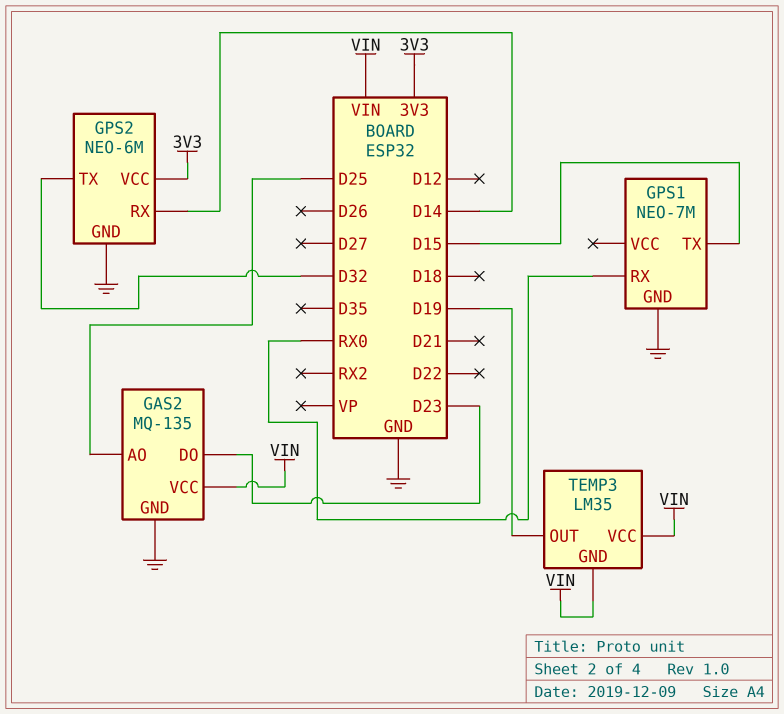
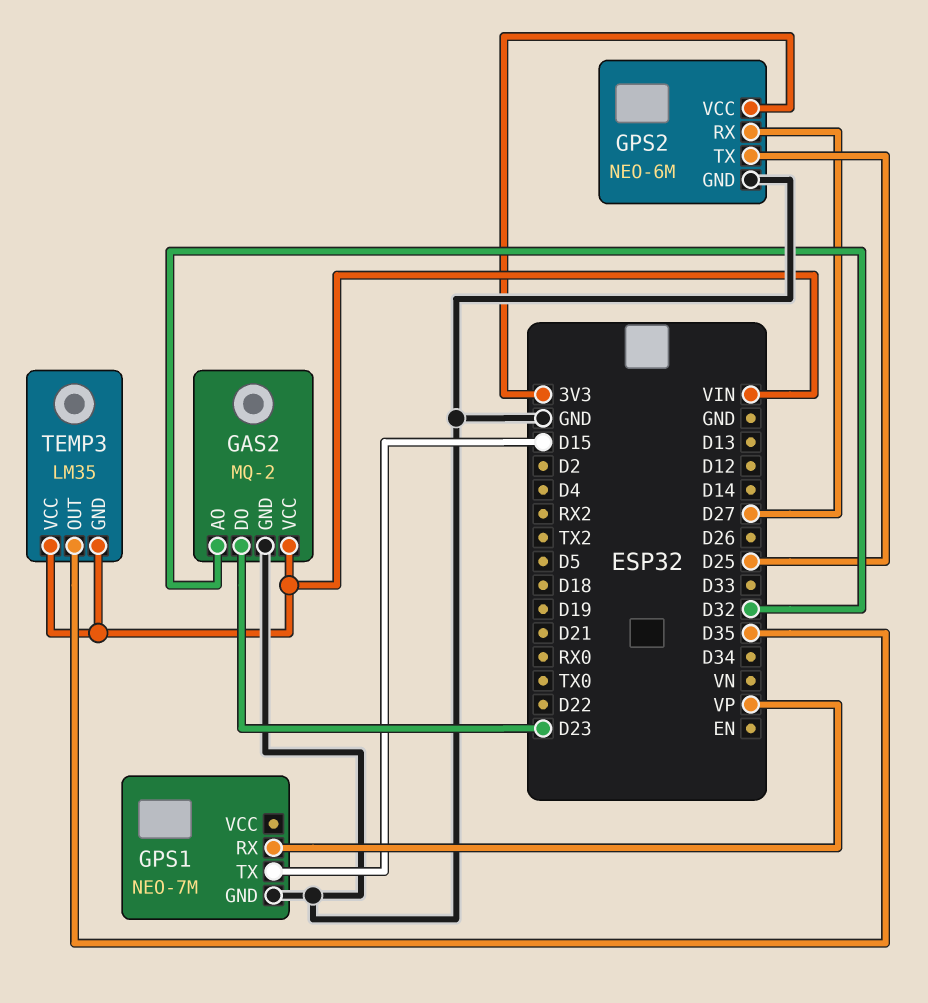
GAS2: MQ-135 -> MQ-2
GAS2 pin AO: D25 -> D32
GPS1 pin RX: RX0 -> VP
GPS2 pin RX: D14 -> D27
GPS2 pin TX: D32 -> D25
TEMP3 pin OUT: D19 -> D35

